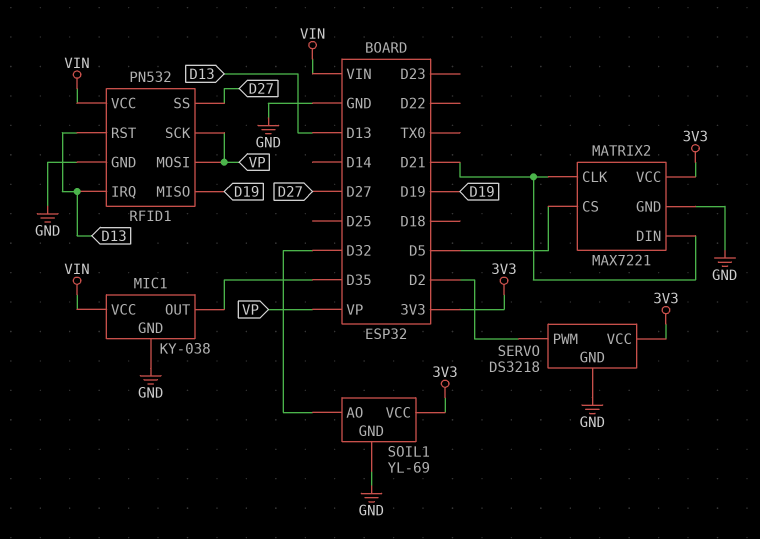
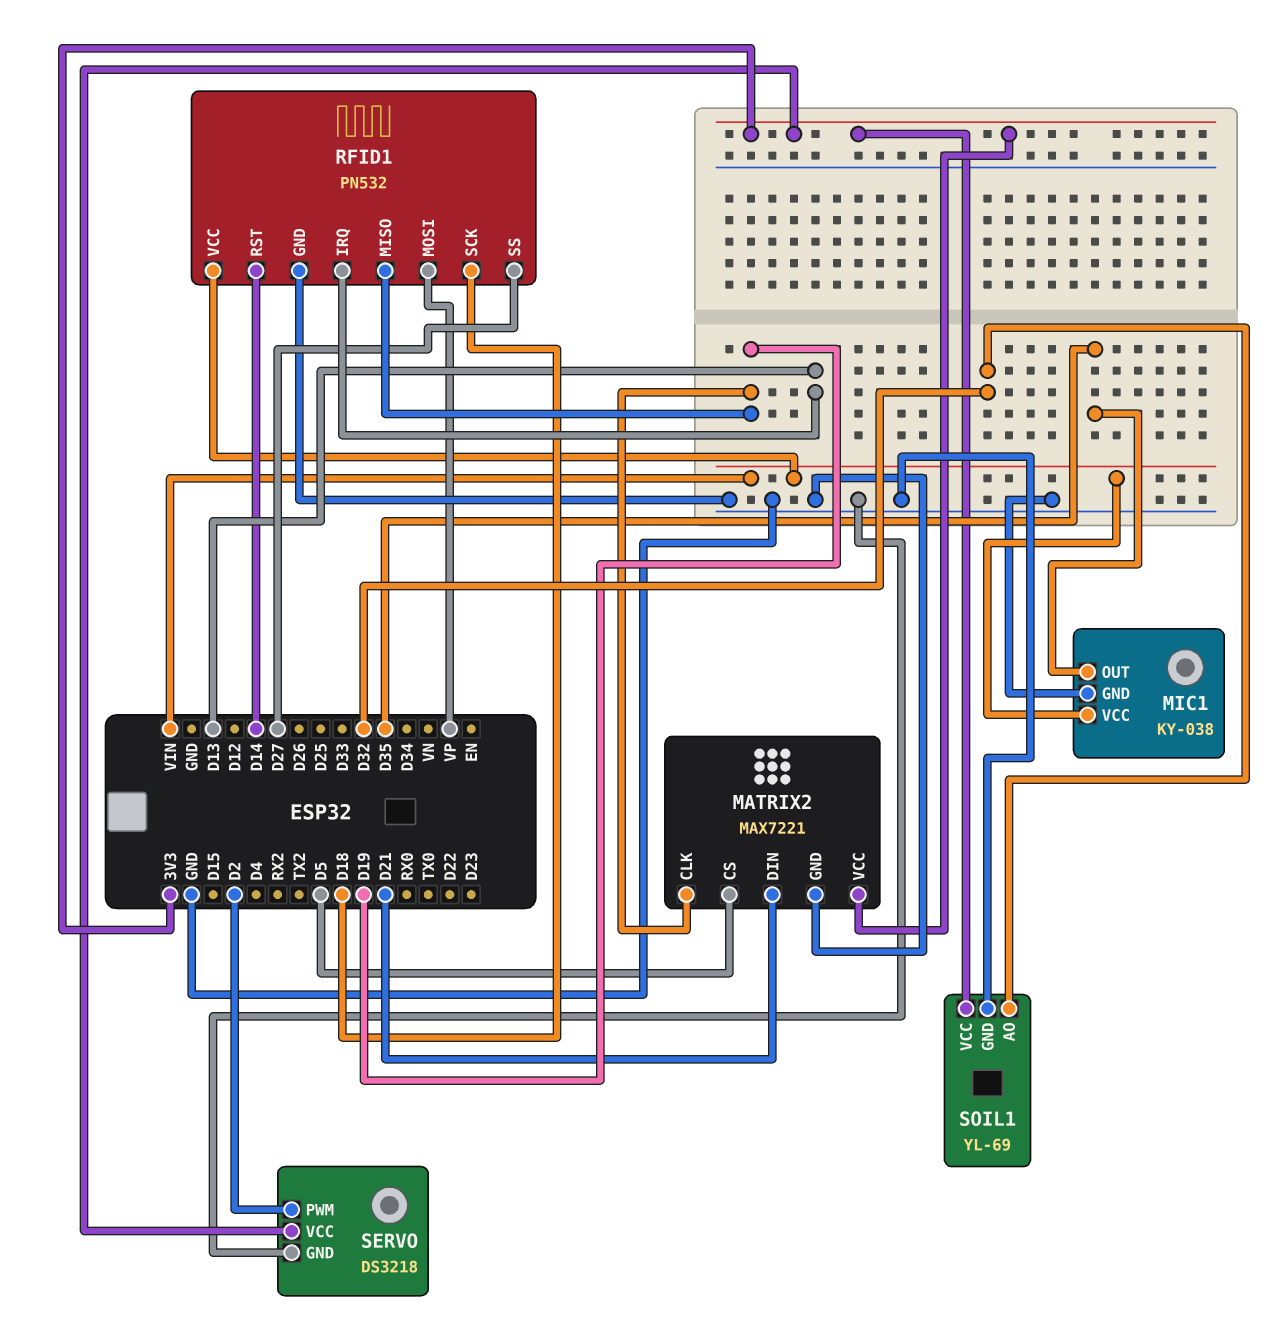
MATRIX2 pin CLK: D21 -> D19
RFID1 pin RST: D13 -> D14
RFID1 pin SCK: VP -> D18

